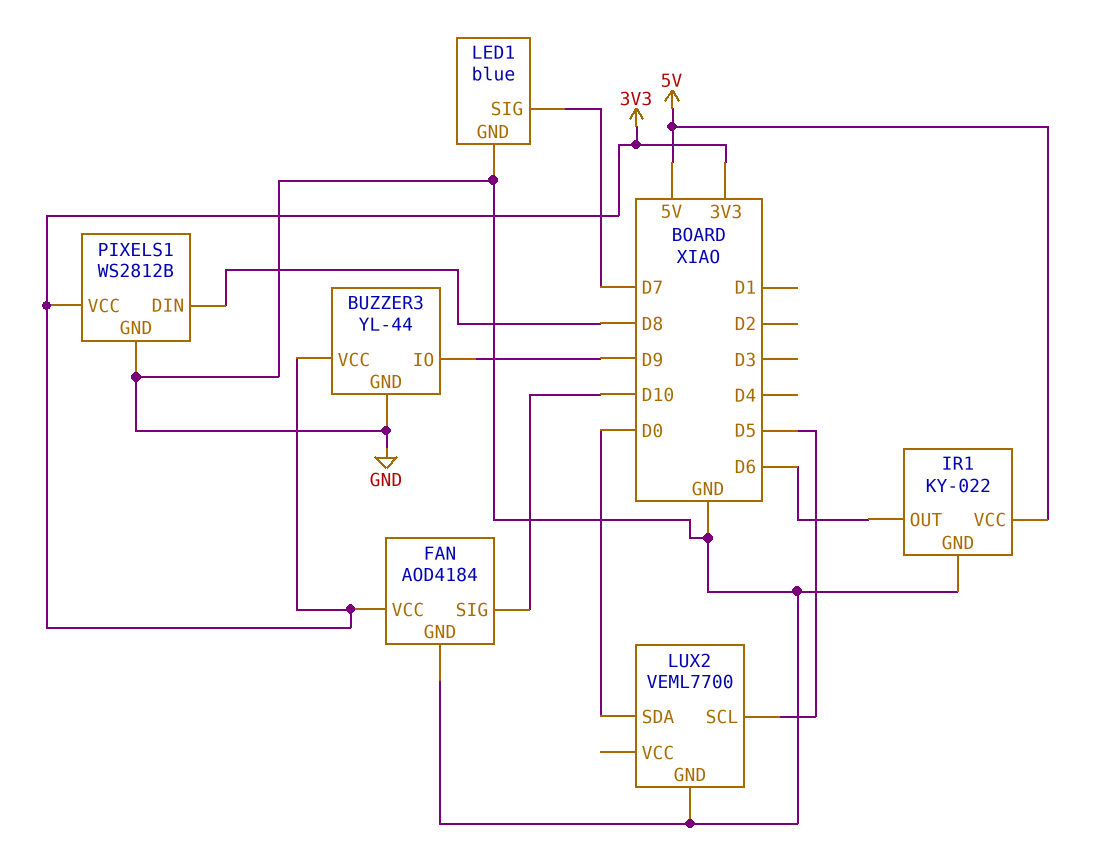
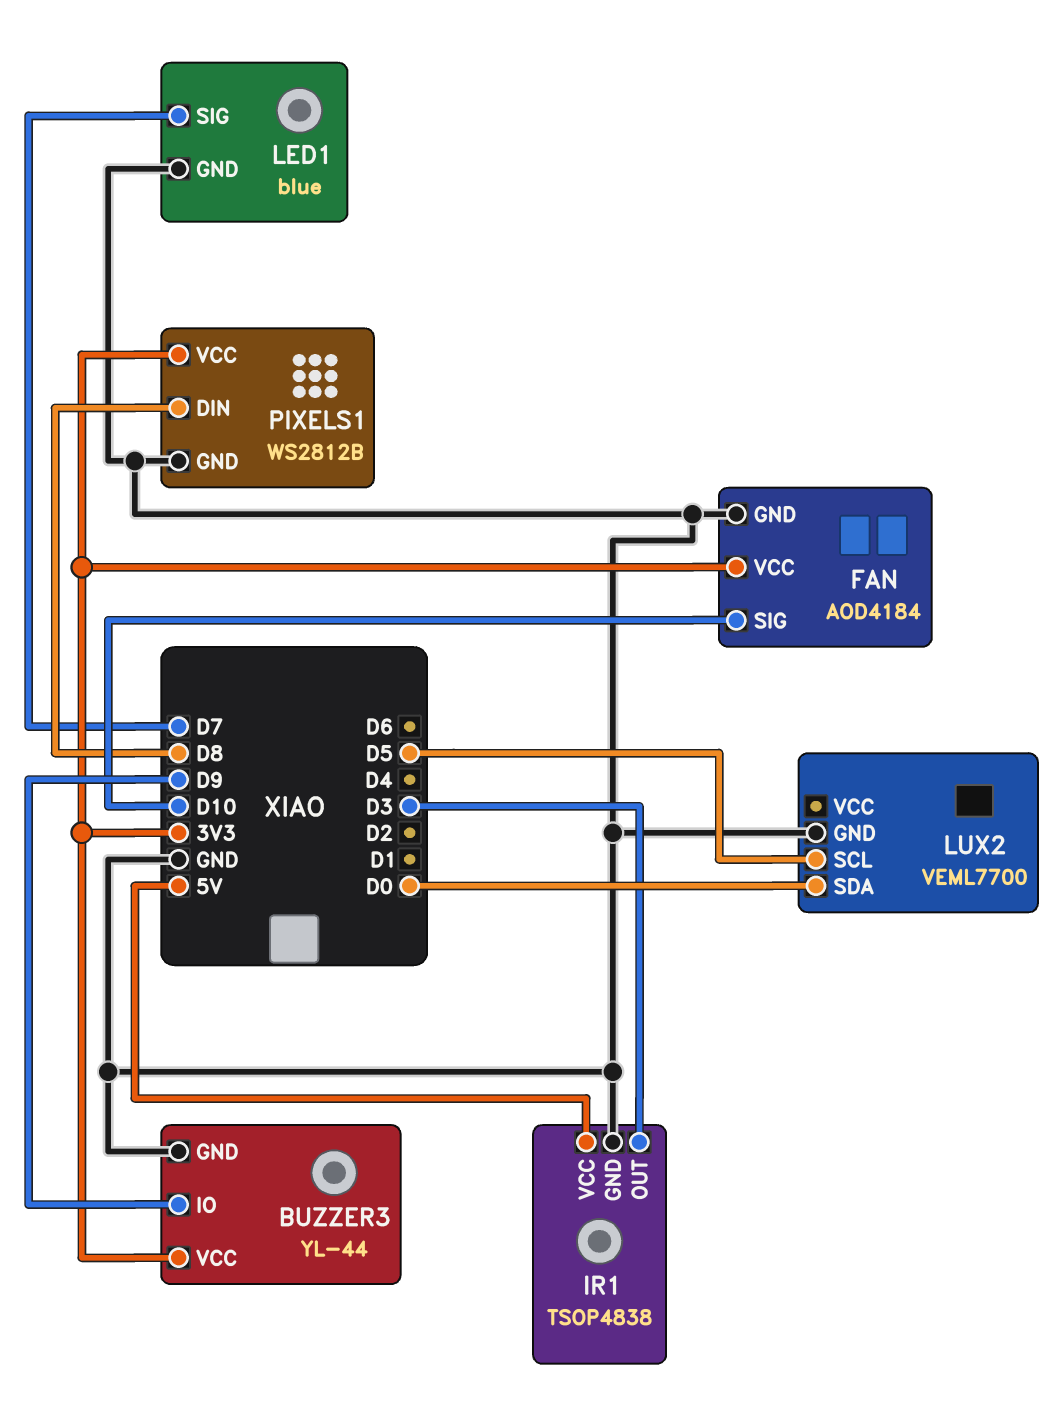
IR1: KY-022 -> TSOP4838
IR1 pin OUT: D6 -> D3

